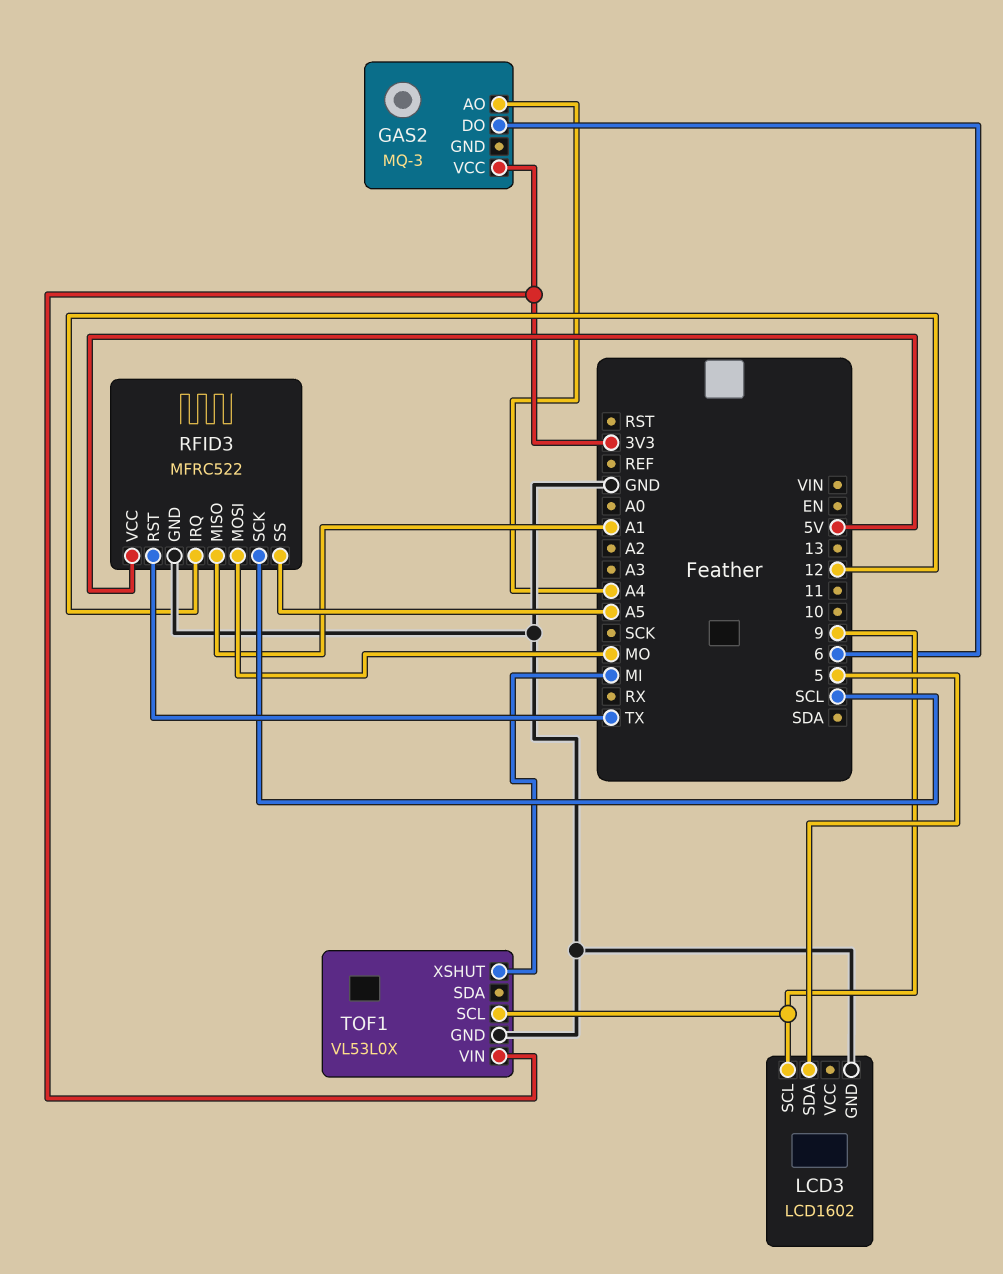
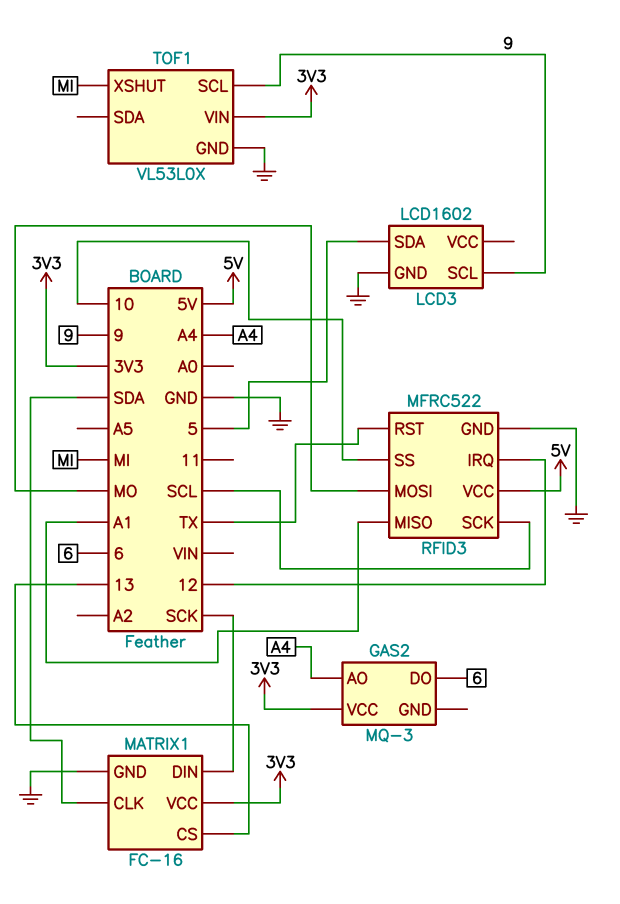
MATRIX1: none -> FC-16
MATRIX1 pin CLK: none -> SDA
MATRIX1 pin CS: none -> 13
MATRIX1 pin DIN: none -> SCK
MATRIX1 pin GND: none -> GND
MATRIX1 pin VCC: none -> 3V3
RFID3 pin SS: A5 -> 10

